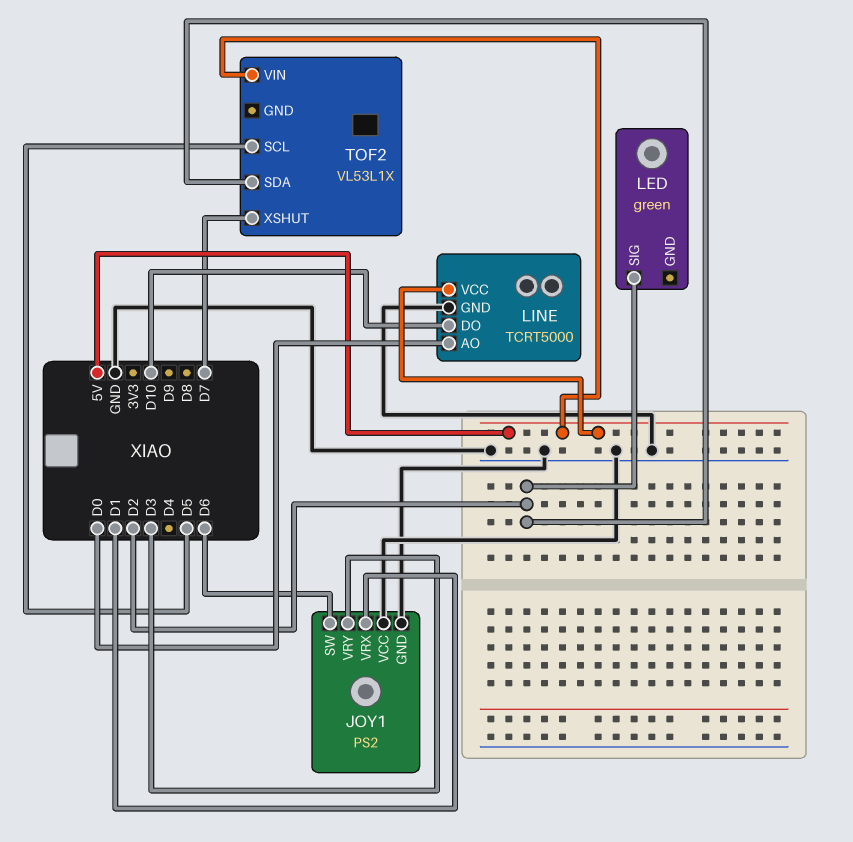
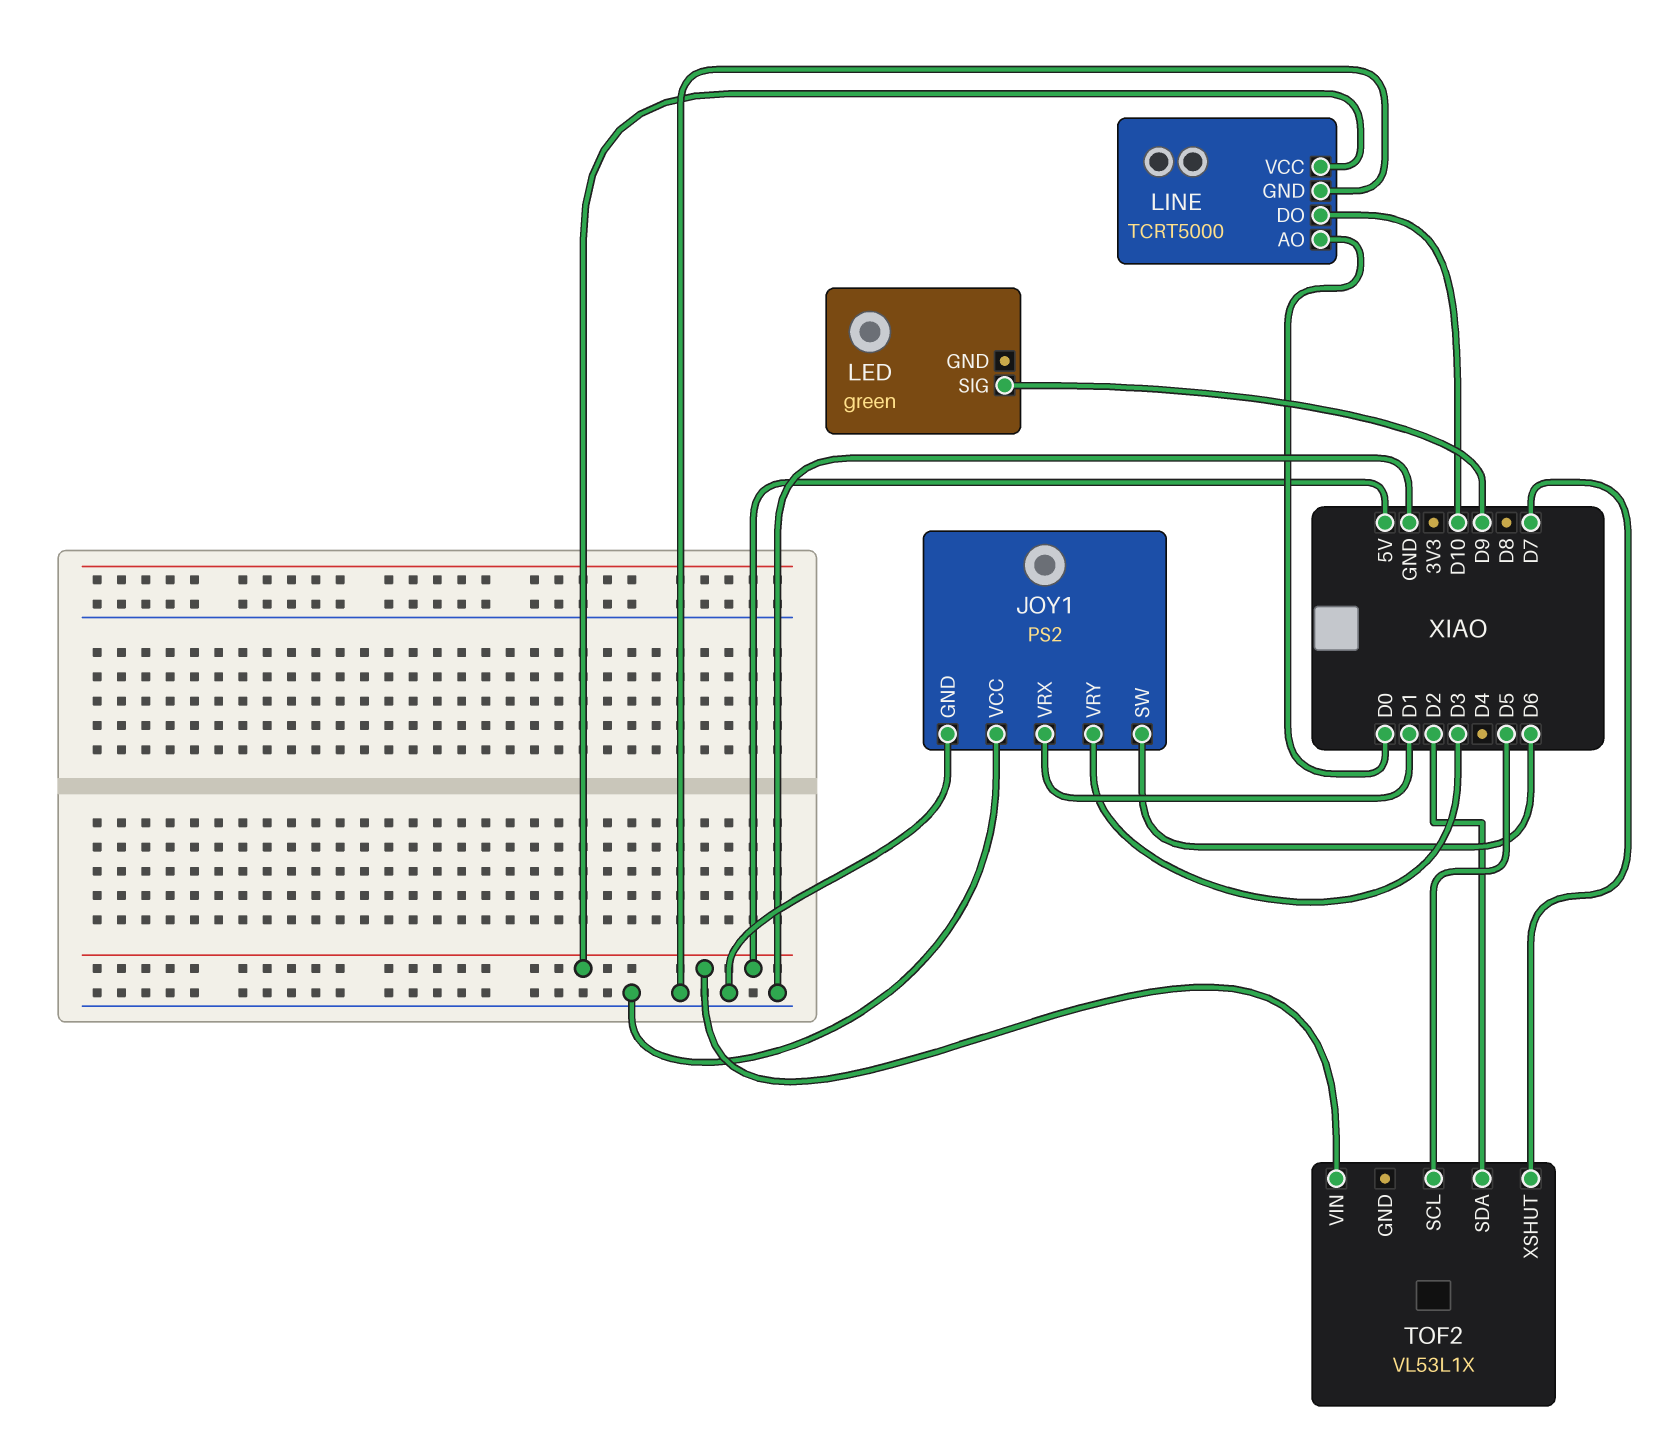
LED pin SIG: D2 -> D9

